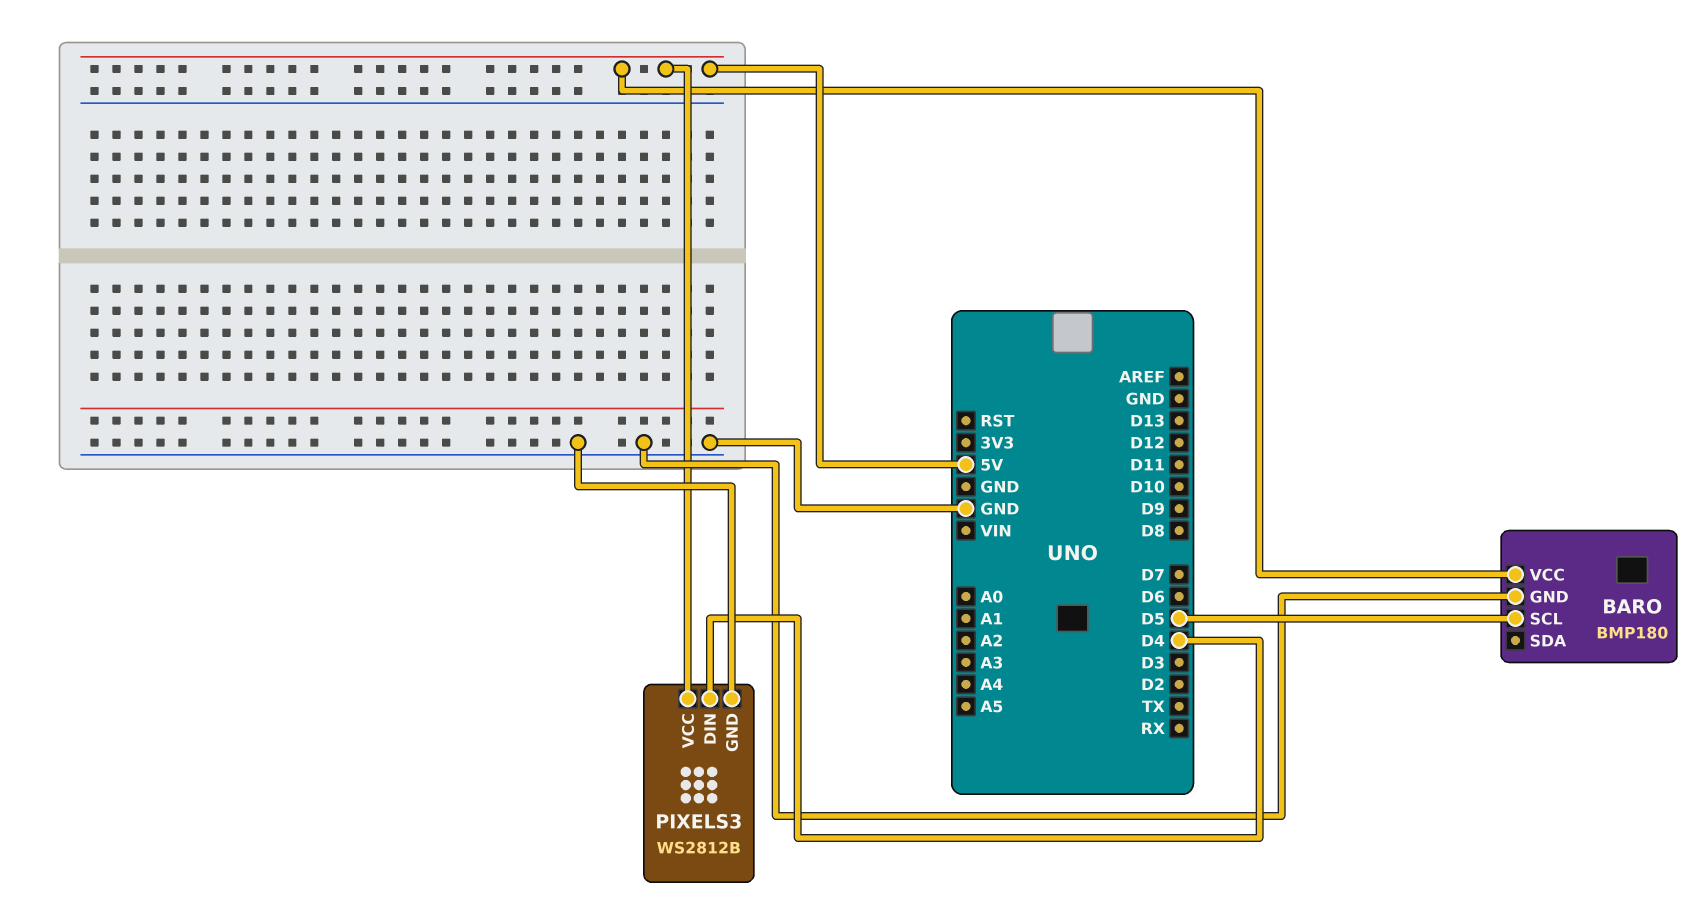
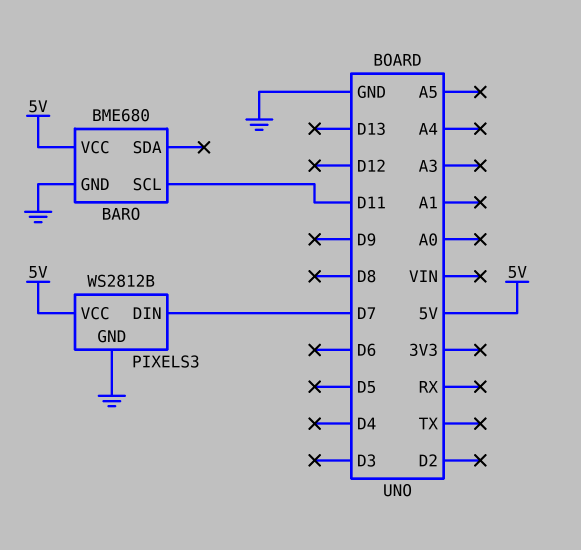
BARO: BMP180 -> BME680
BARO pin SCL: D5 -> D11
PIXELS3 pin DIN: D4 -> D7

